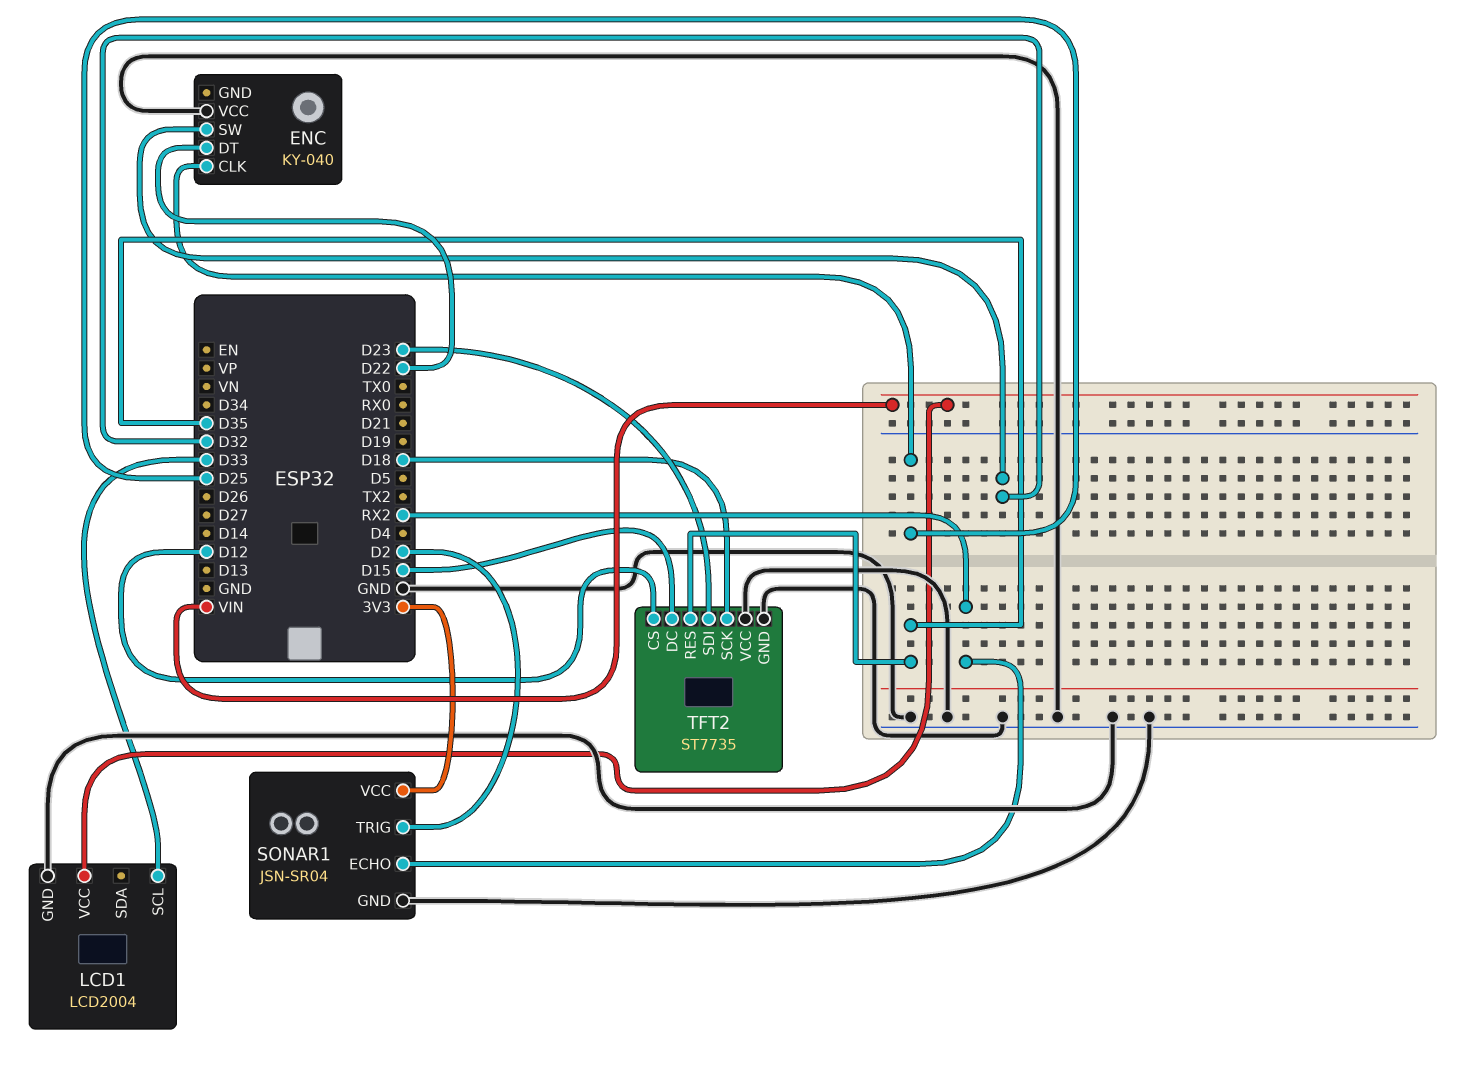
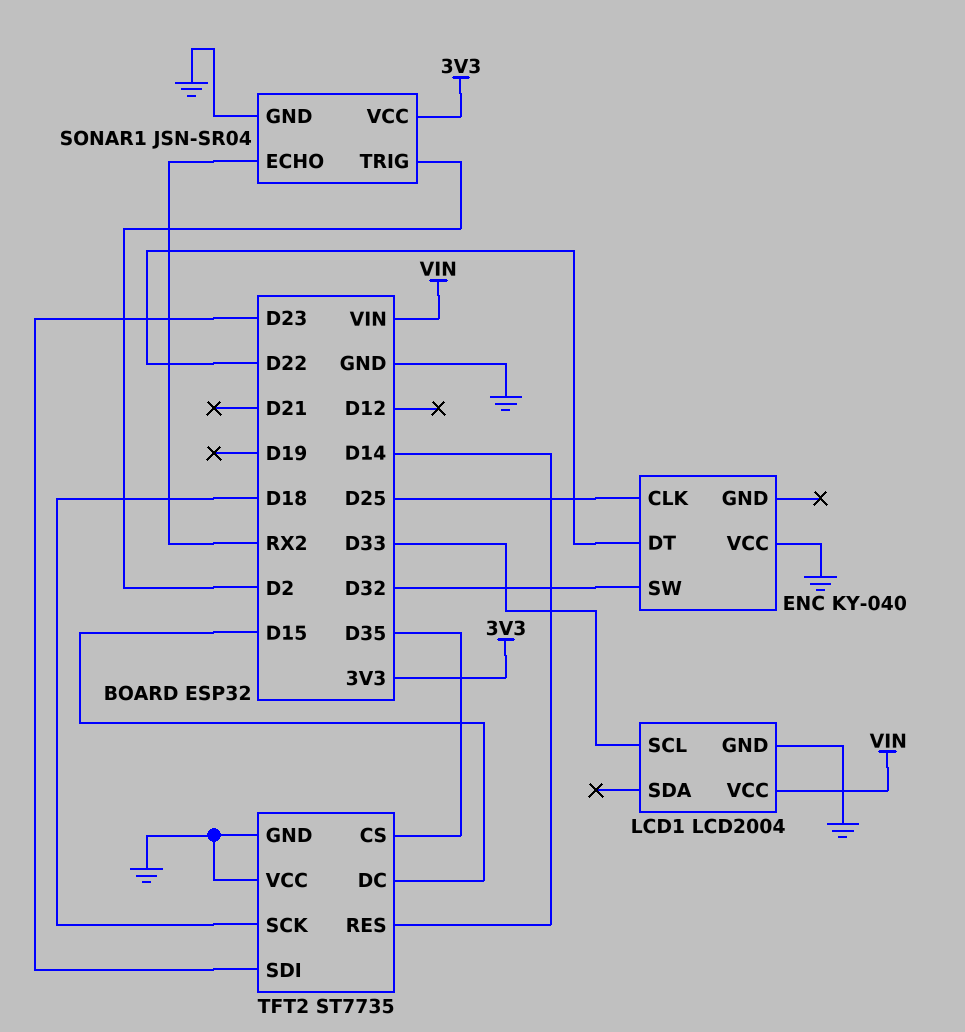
TFT2 pin CS: D12 -> D35
TFT2 pin RES: D35 -> D14

